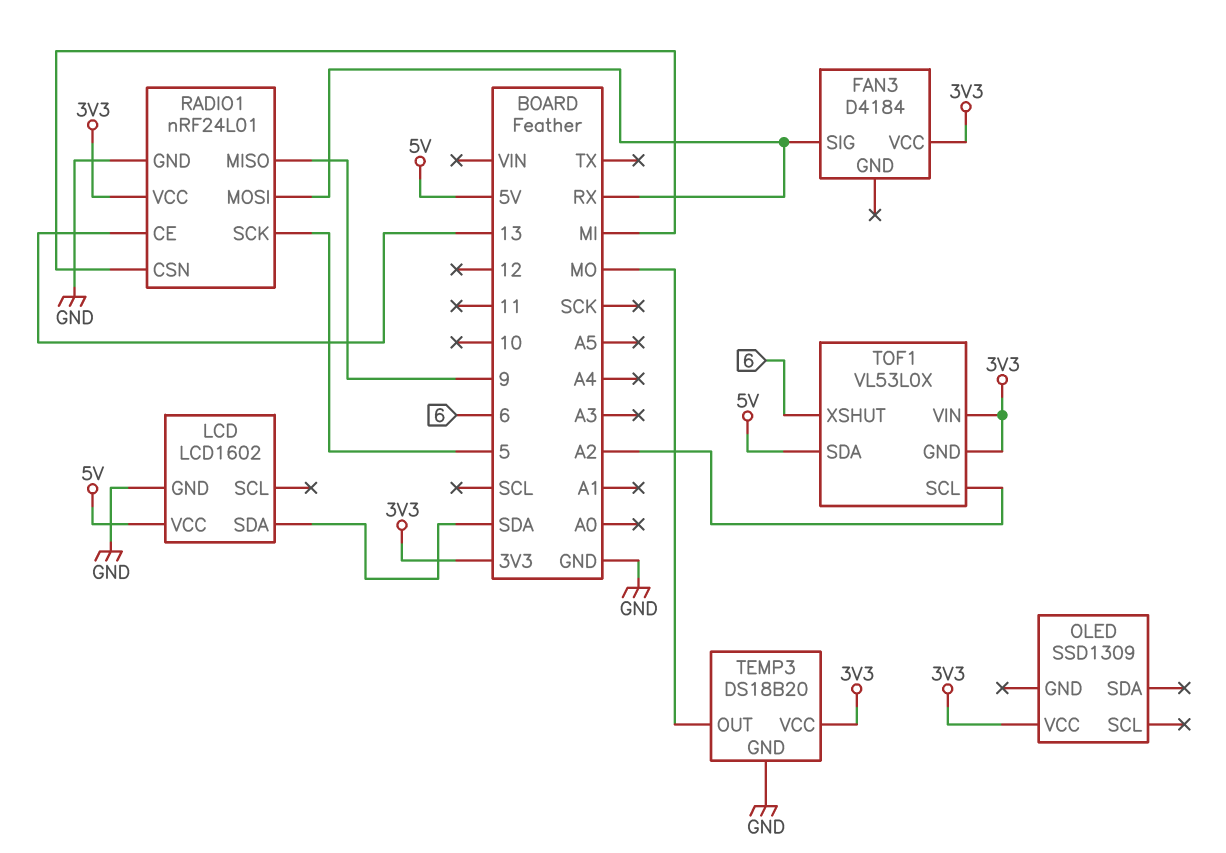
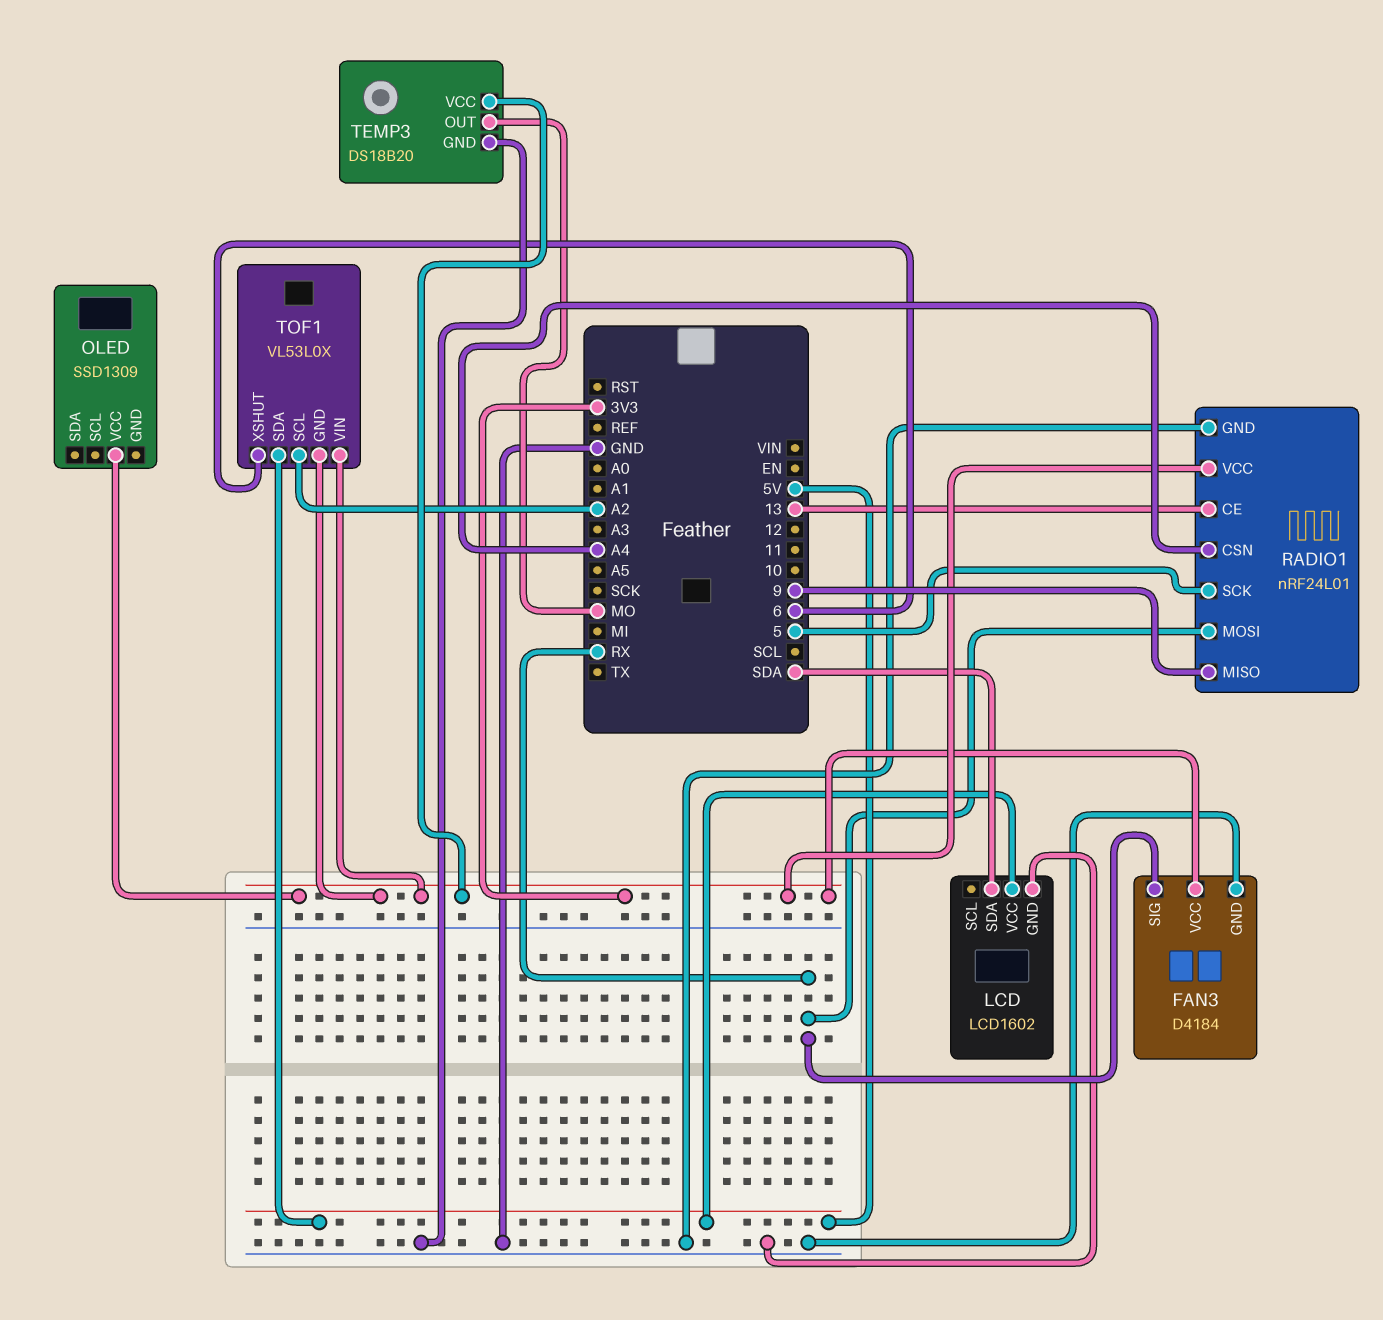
FAN3 pin GND: none -> GND
RADIO1 pin CSN: MI -> A4

